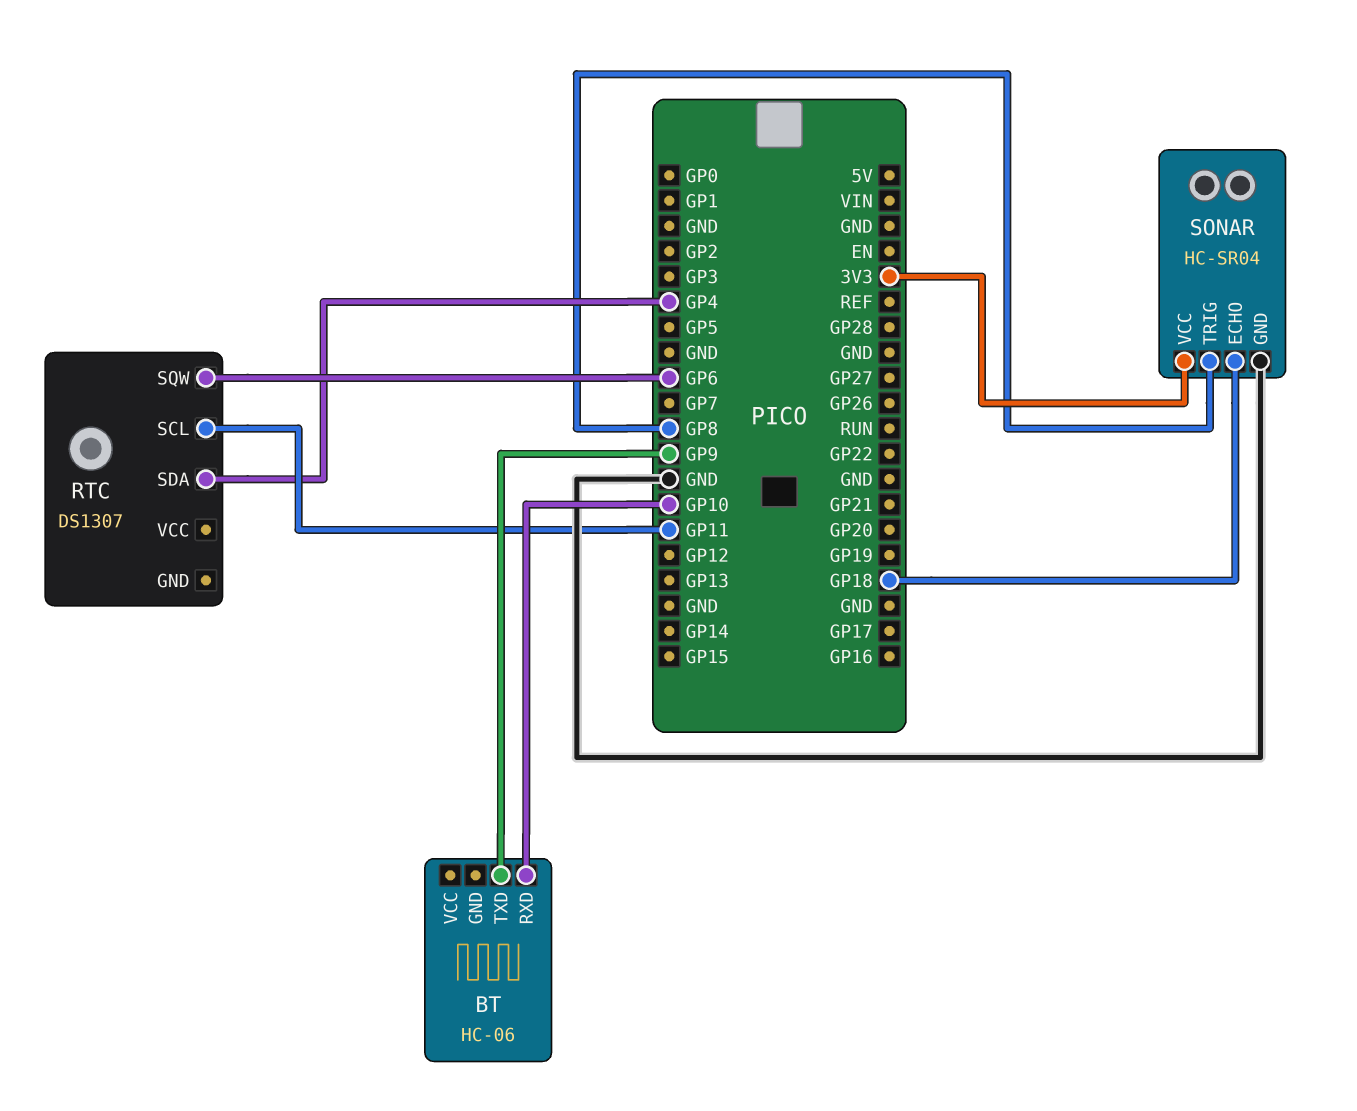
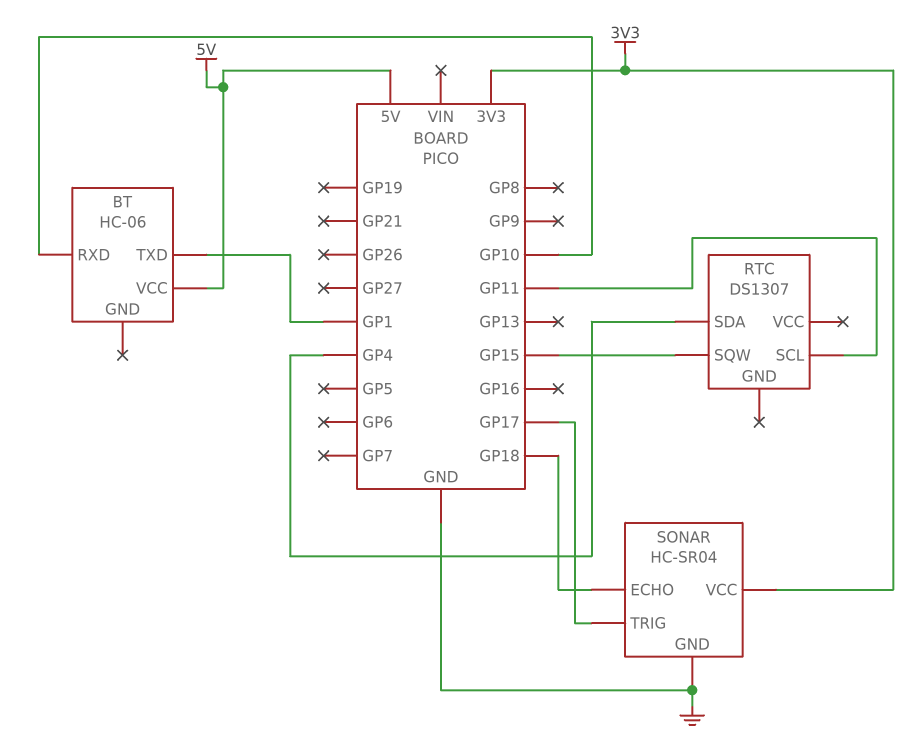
BT pin TXD: GP9 -> GP1
BT pin VCC: none -> 5V
RTC pin SQW: GP6 -> GP15
SONAR pin TRIG: GP8 -> GP17

